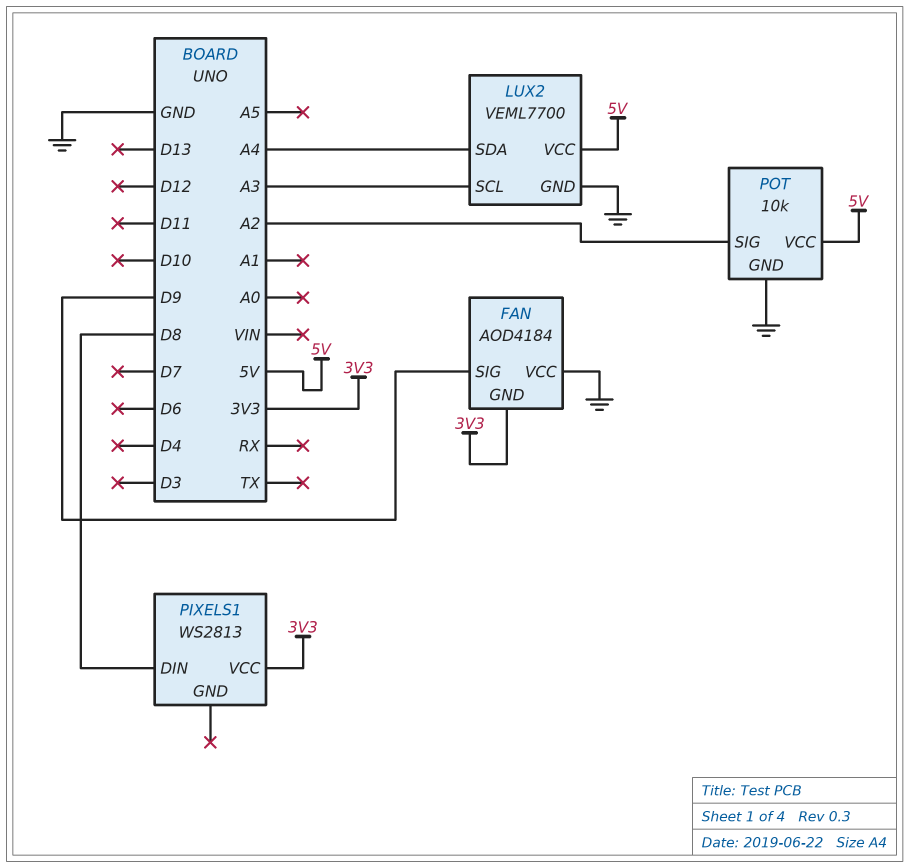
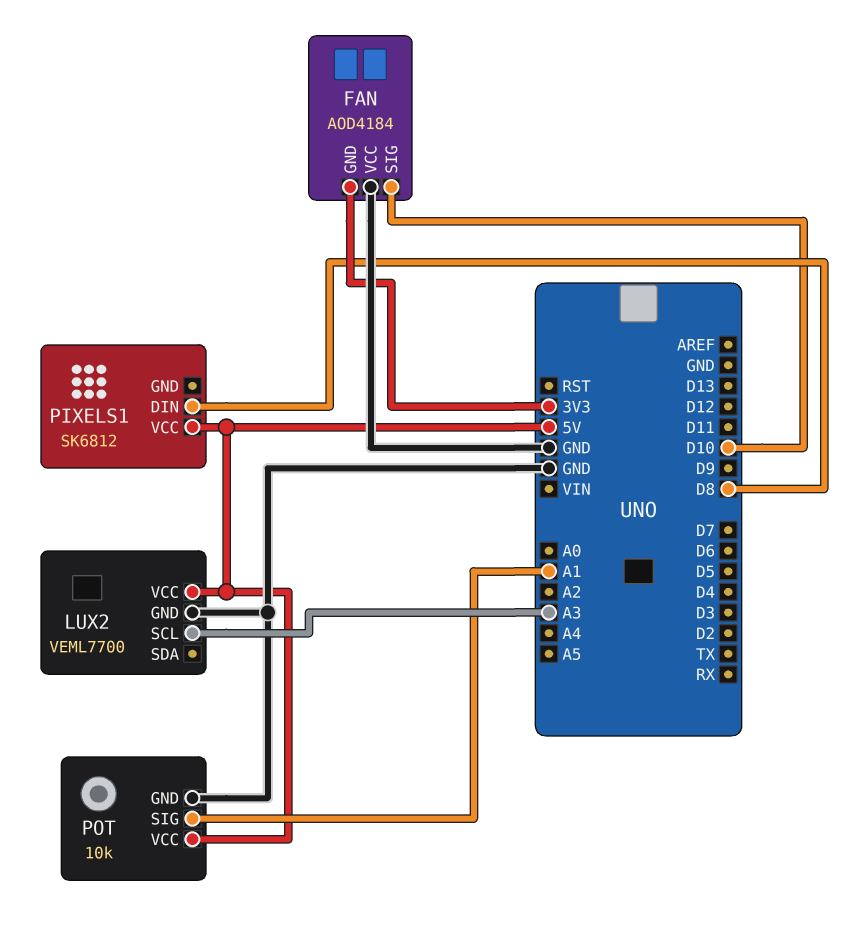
FAN pin SIG: D9 -> D10
LUX2 pin SDA: A4 -> none
PIXELS1: WS2813 -> SK6812
PIXELS1 pin VCC: 3V3 -> 5V
POT pin SIG: A2 -> A1

